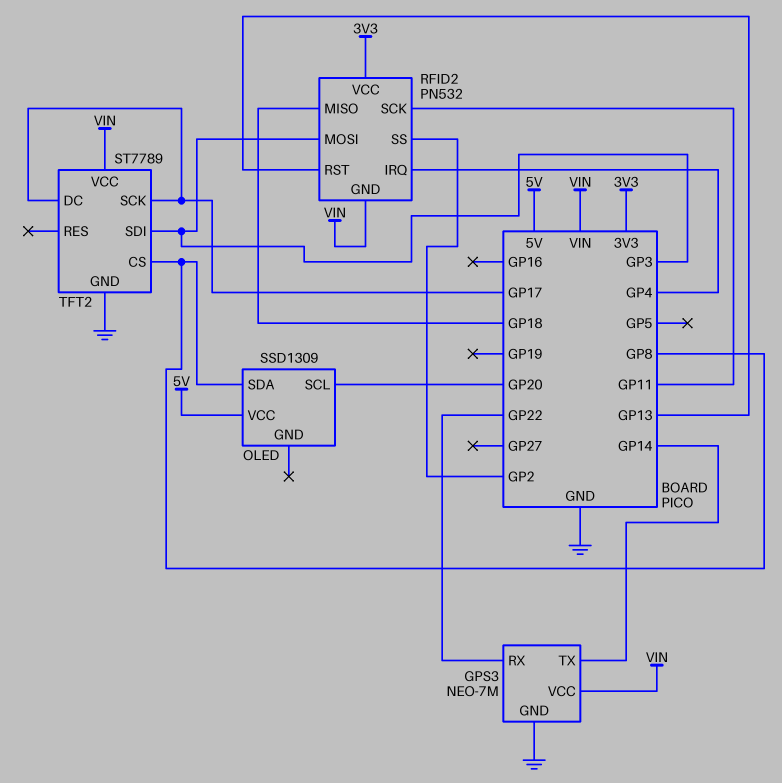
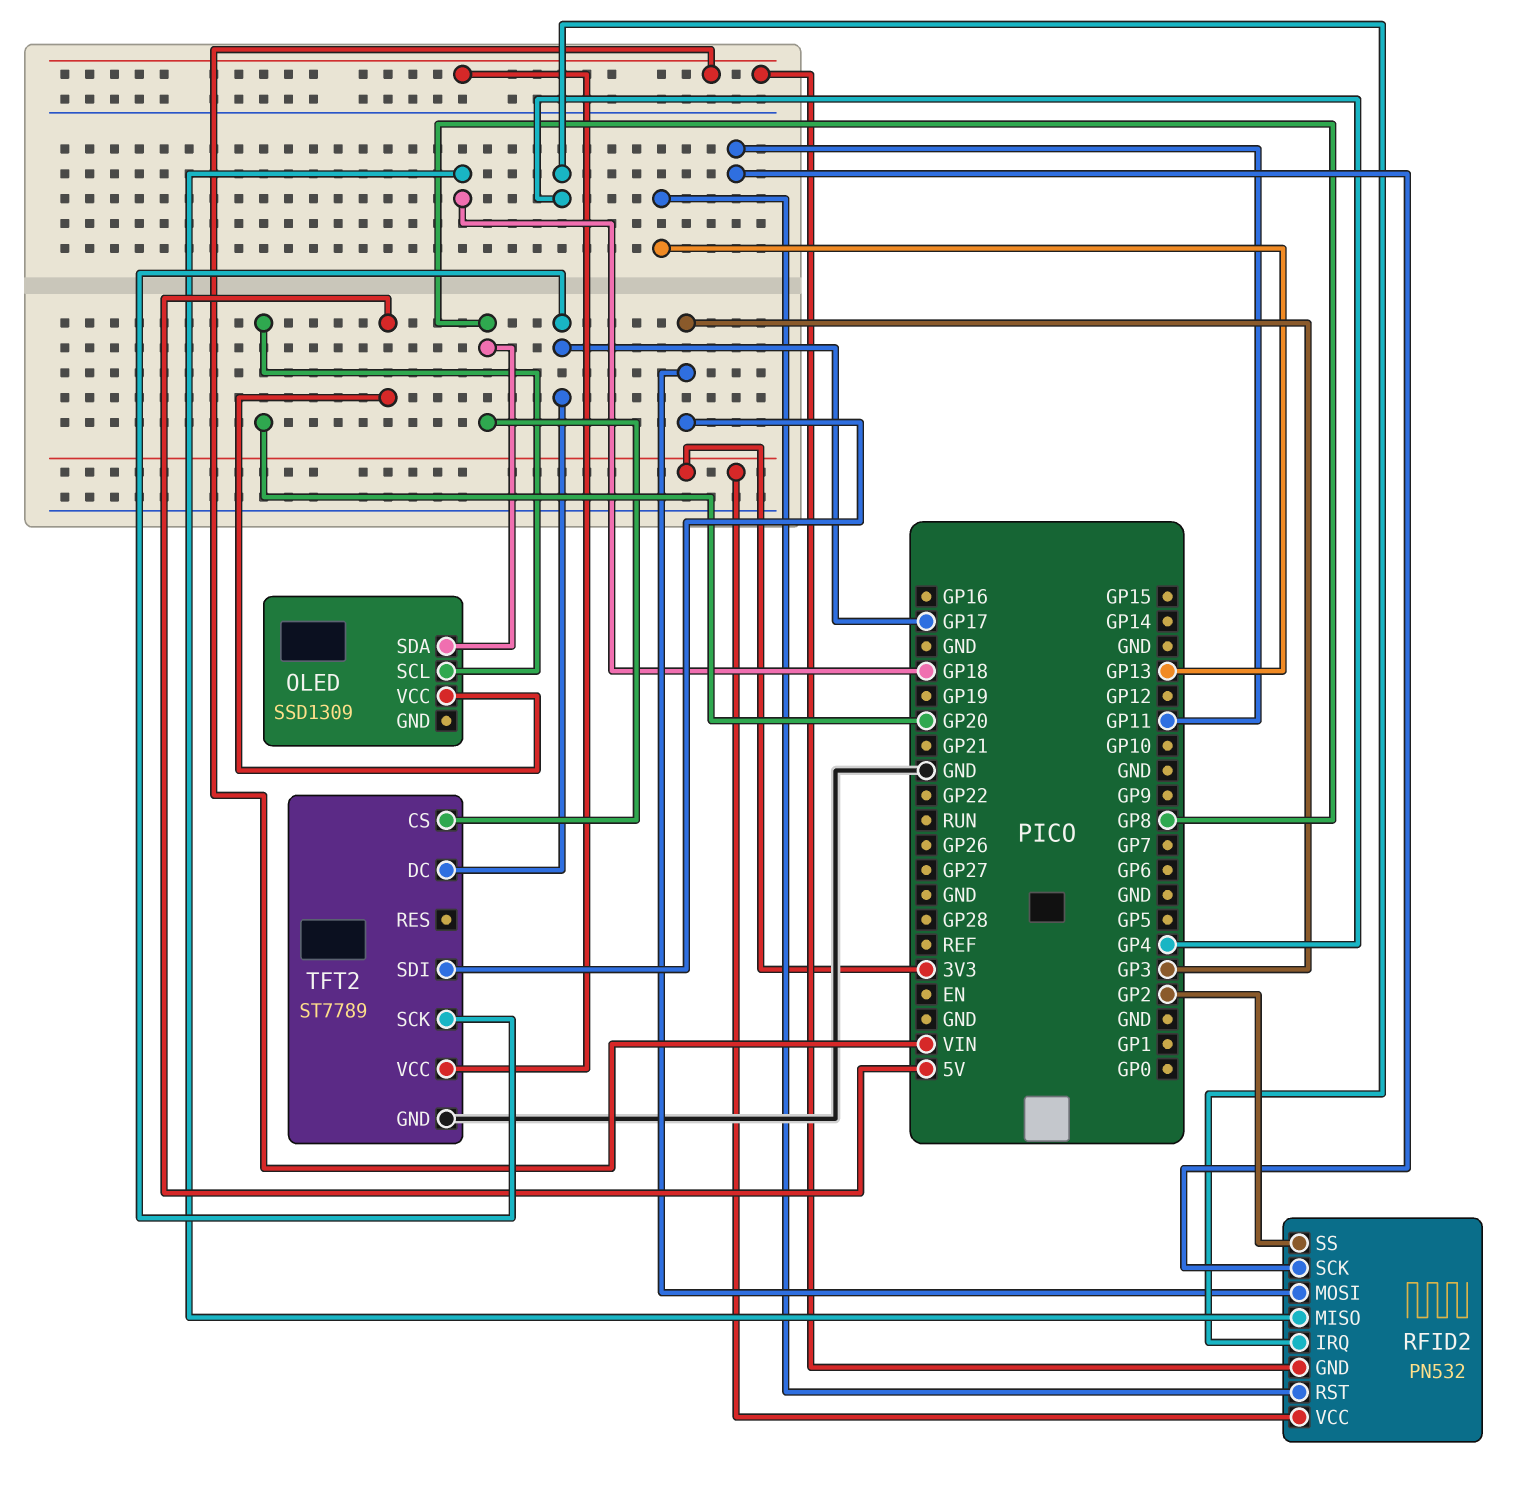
GPS3: NEO-7M -> none
GPS3 pin GND: GND -> none
GPS3 pin RX: GP22 -> none
GPS3 pin TX: GP14 -> none
GPS3 pin VCC: VIN -> none

